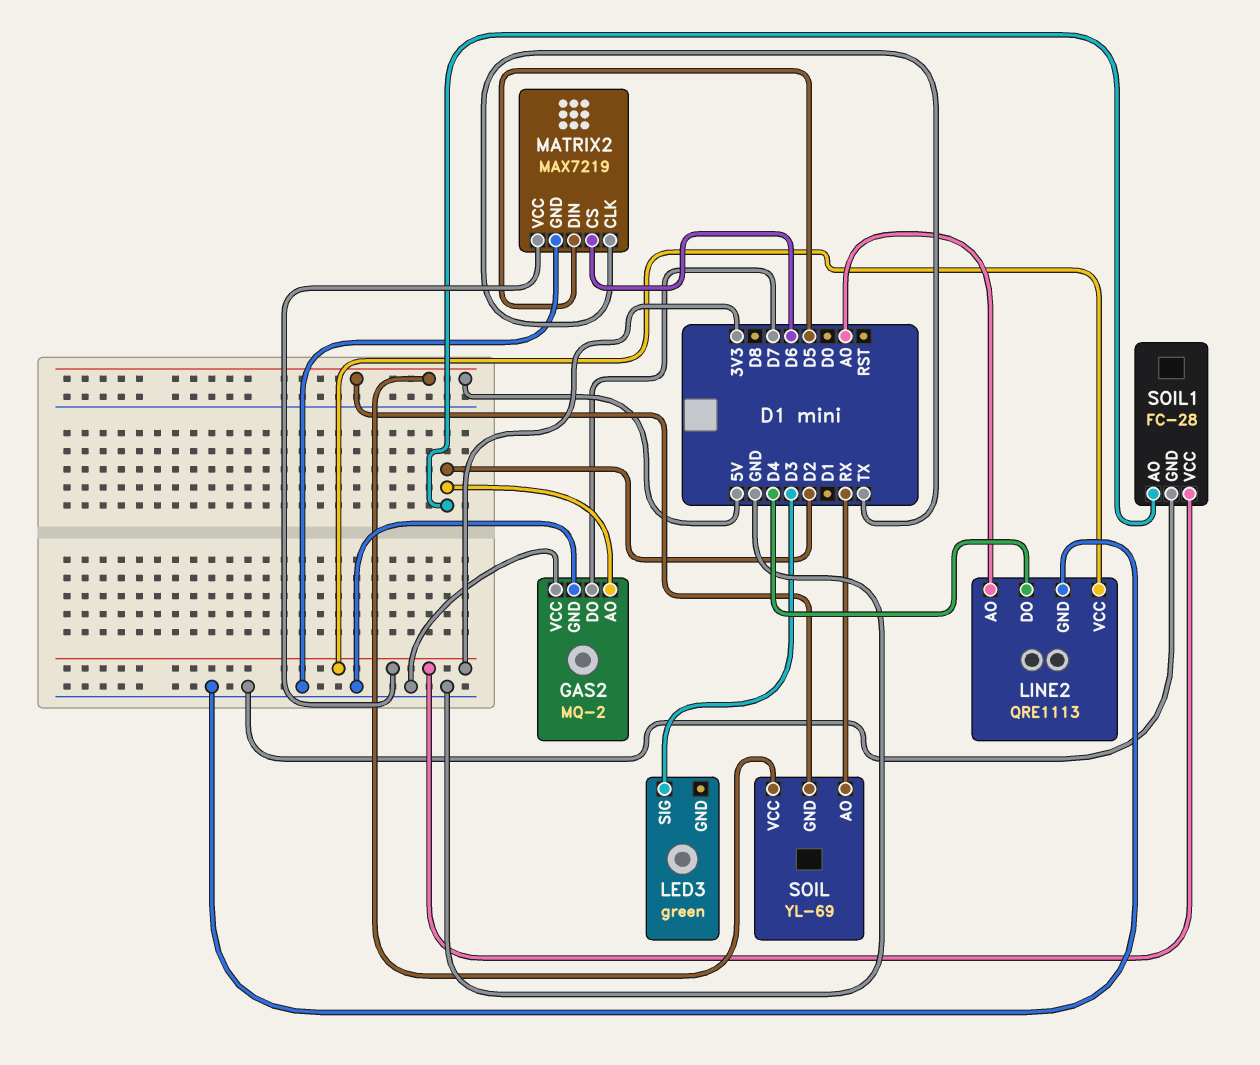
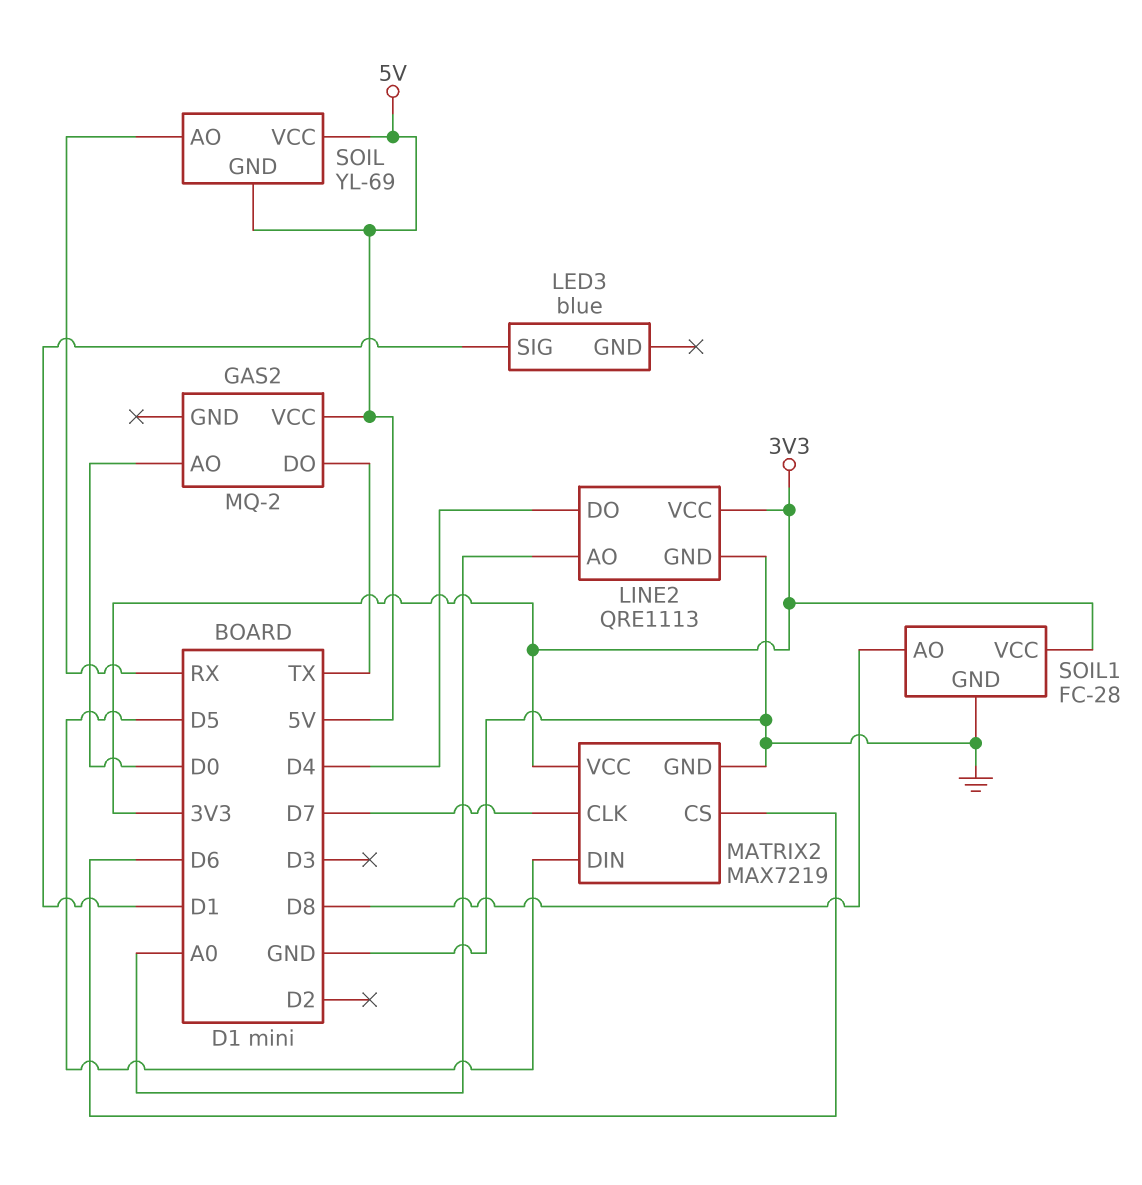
GAS2 pin AO: D2 -> D0
GAS2 pin DO: D7 -> TX
GAS2 pin GND: GND -> none
GAS2 pin VCC: GND -> 5V
LED3: green -> blue
LED3 pin SIG: D3 -> D1
MATRIX2 pin CLK: TX -> D7
SOIL1 pin AO: D2 -> D8

